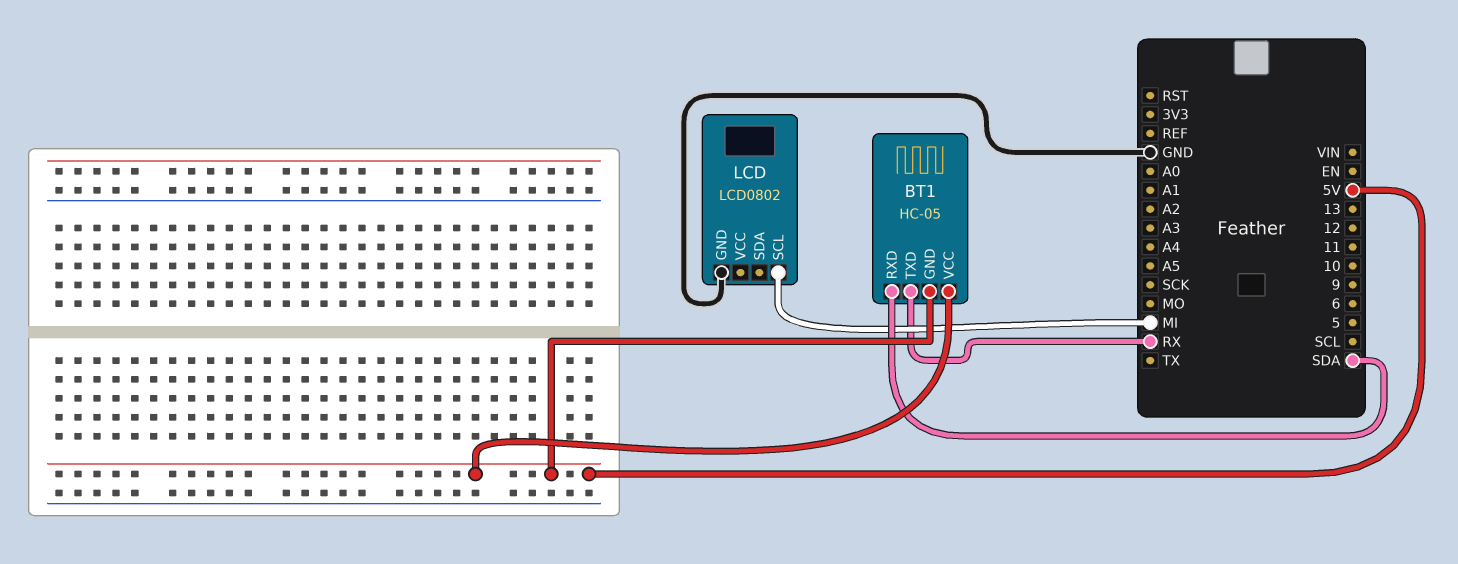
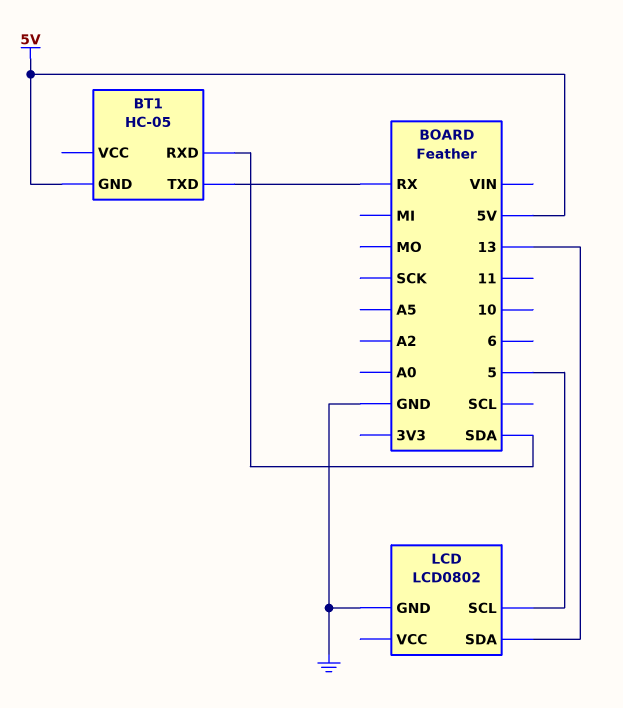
BT1 pin VCC: 5V -> none
LCD pin SCL: MI -> 5
LCD pin SDA: none -> 13

